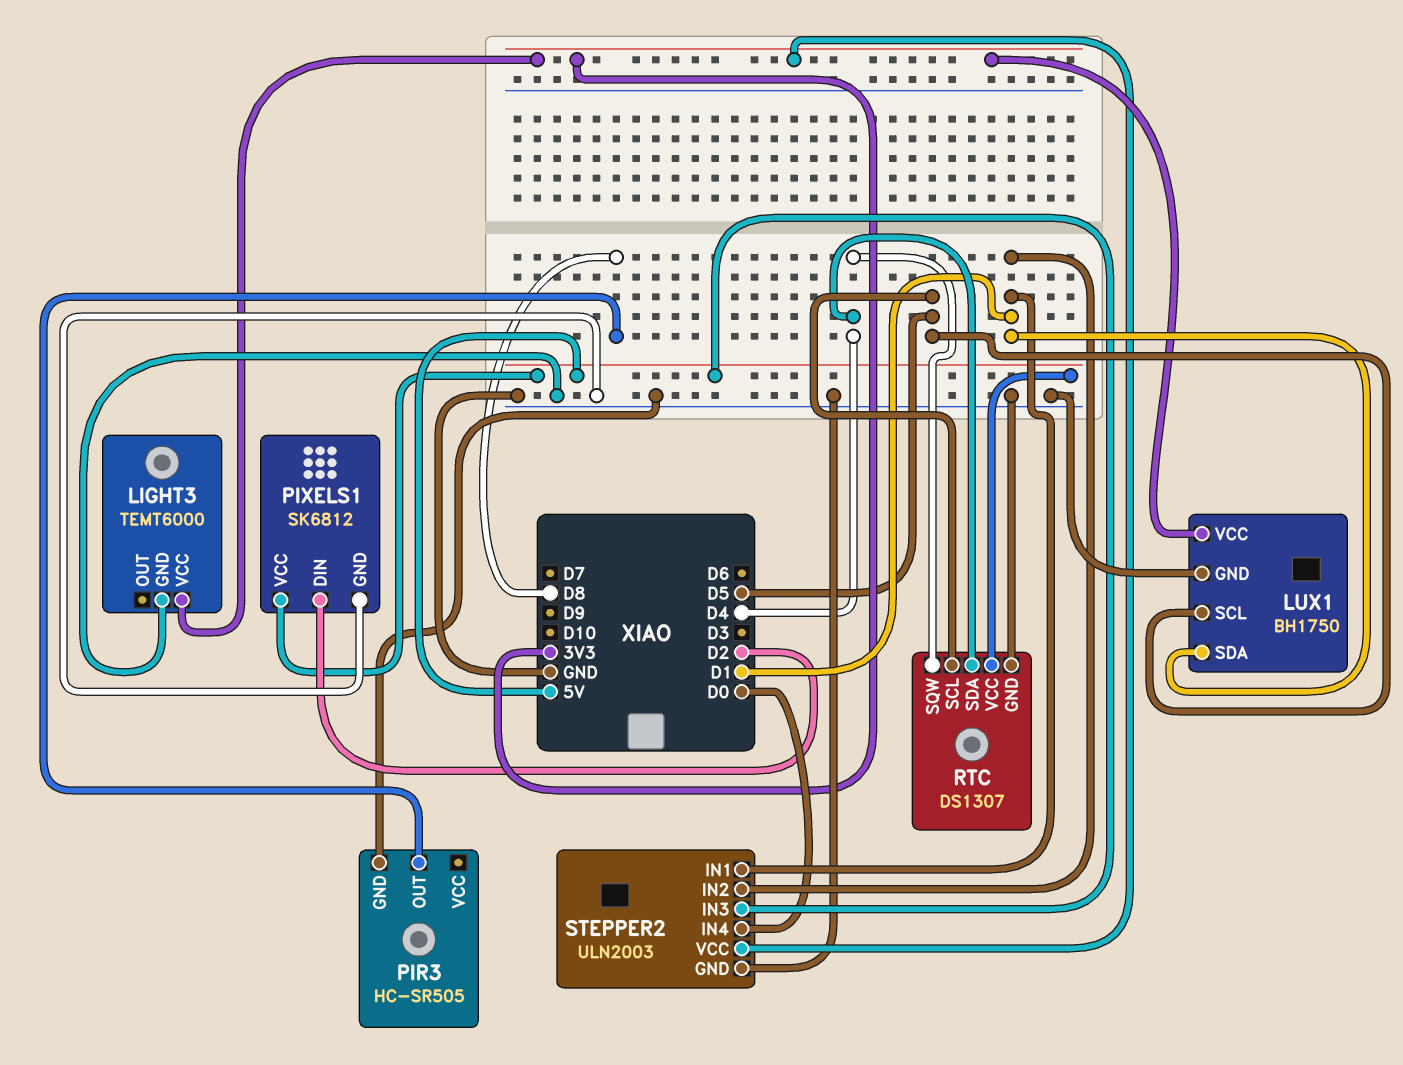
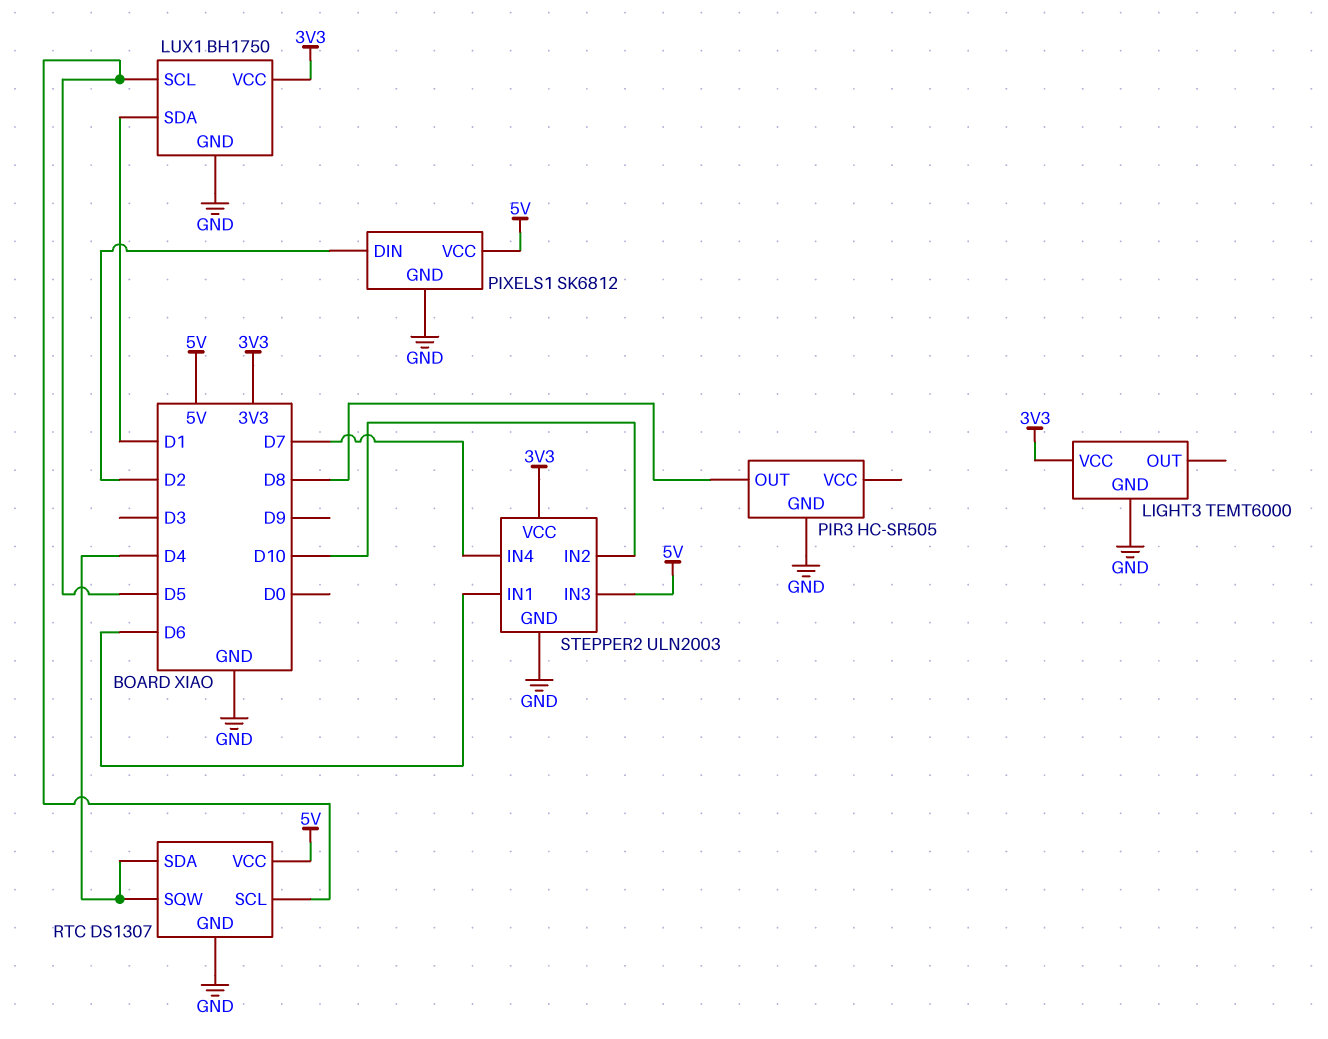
STEPPER2 pin IN1: D1 -> D6
STEPPER2 pin IN2: D1 -> D10
STEPPER2 pin IN4: D0 -> D7

